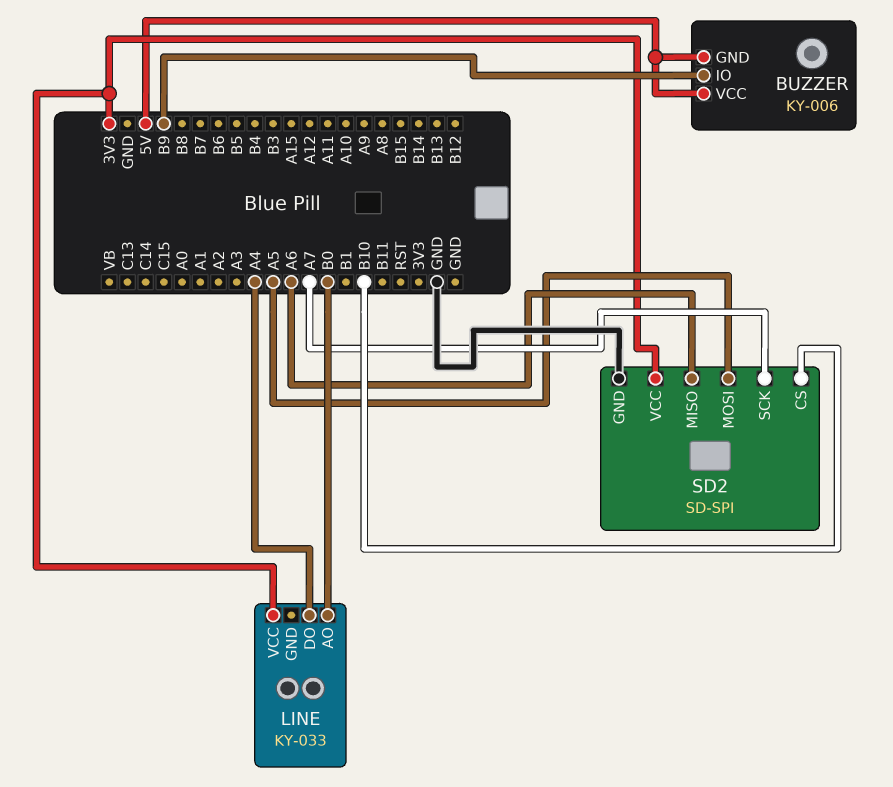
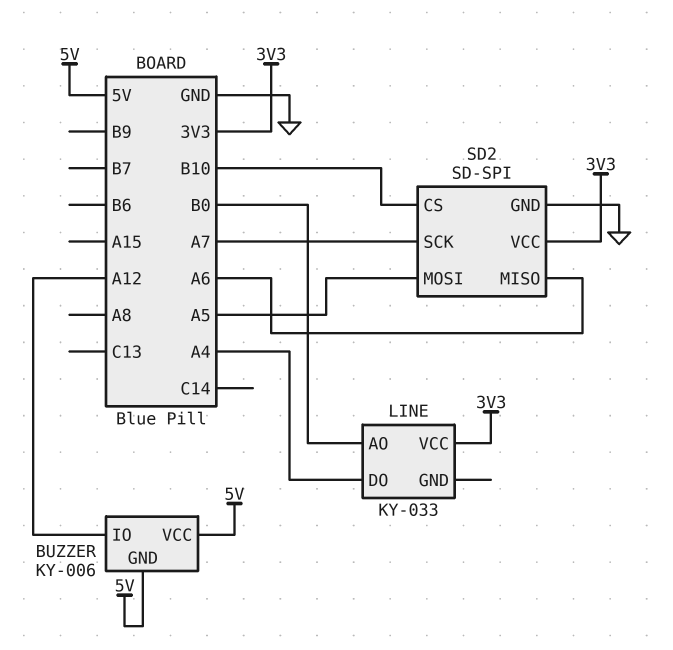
BUZZER pin IO: B9 -> A12

